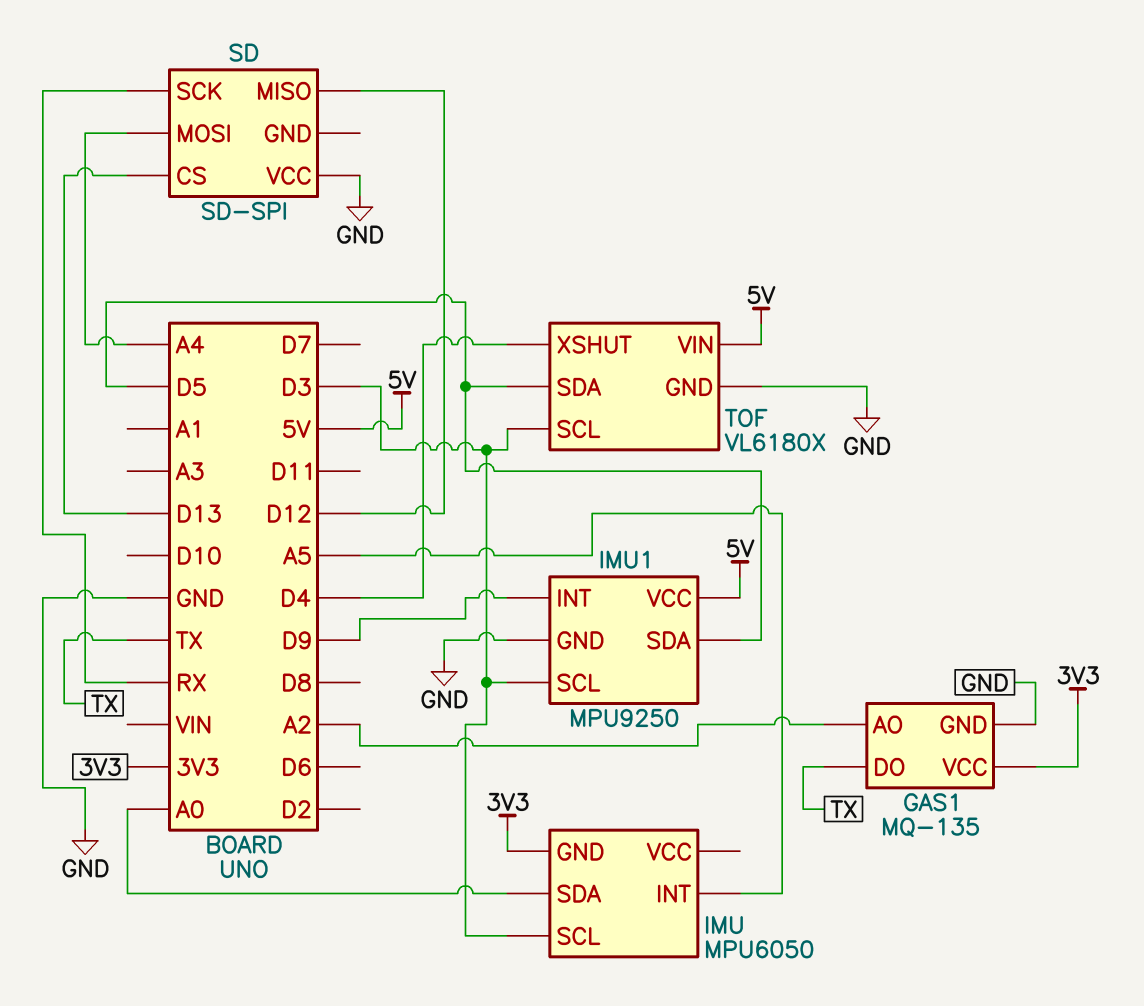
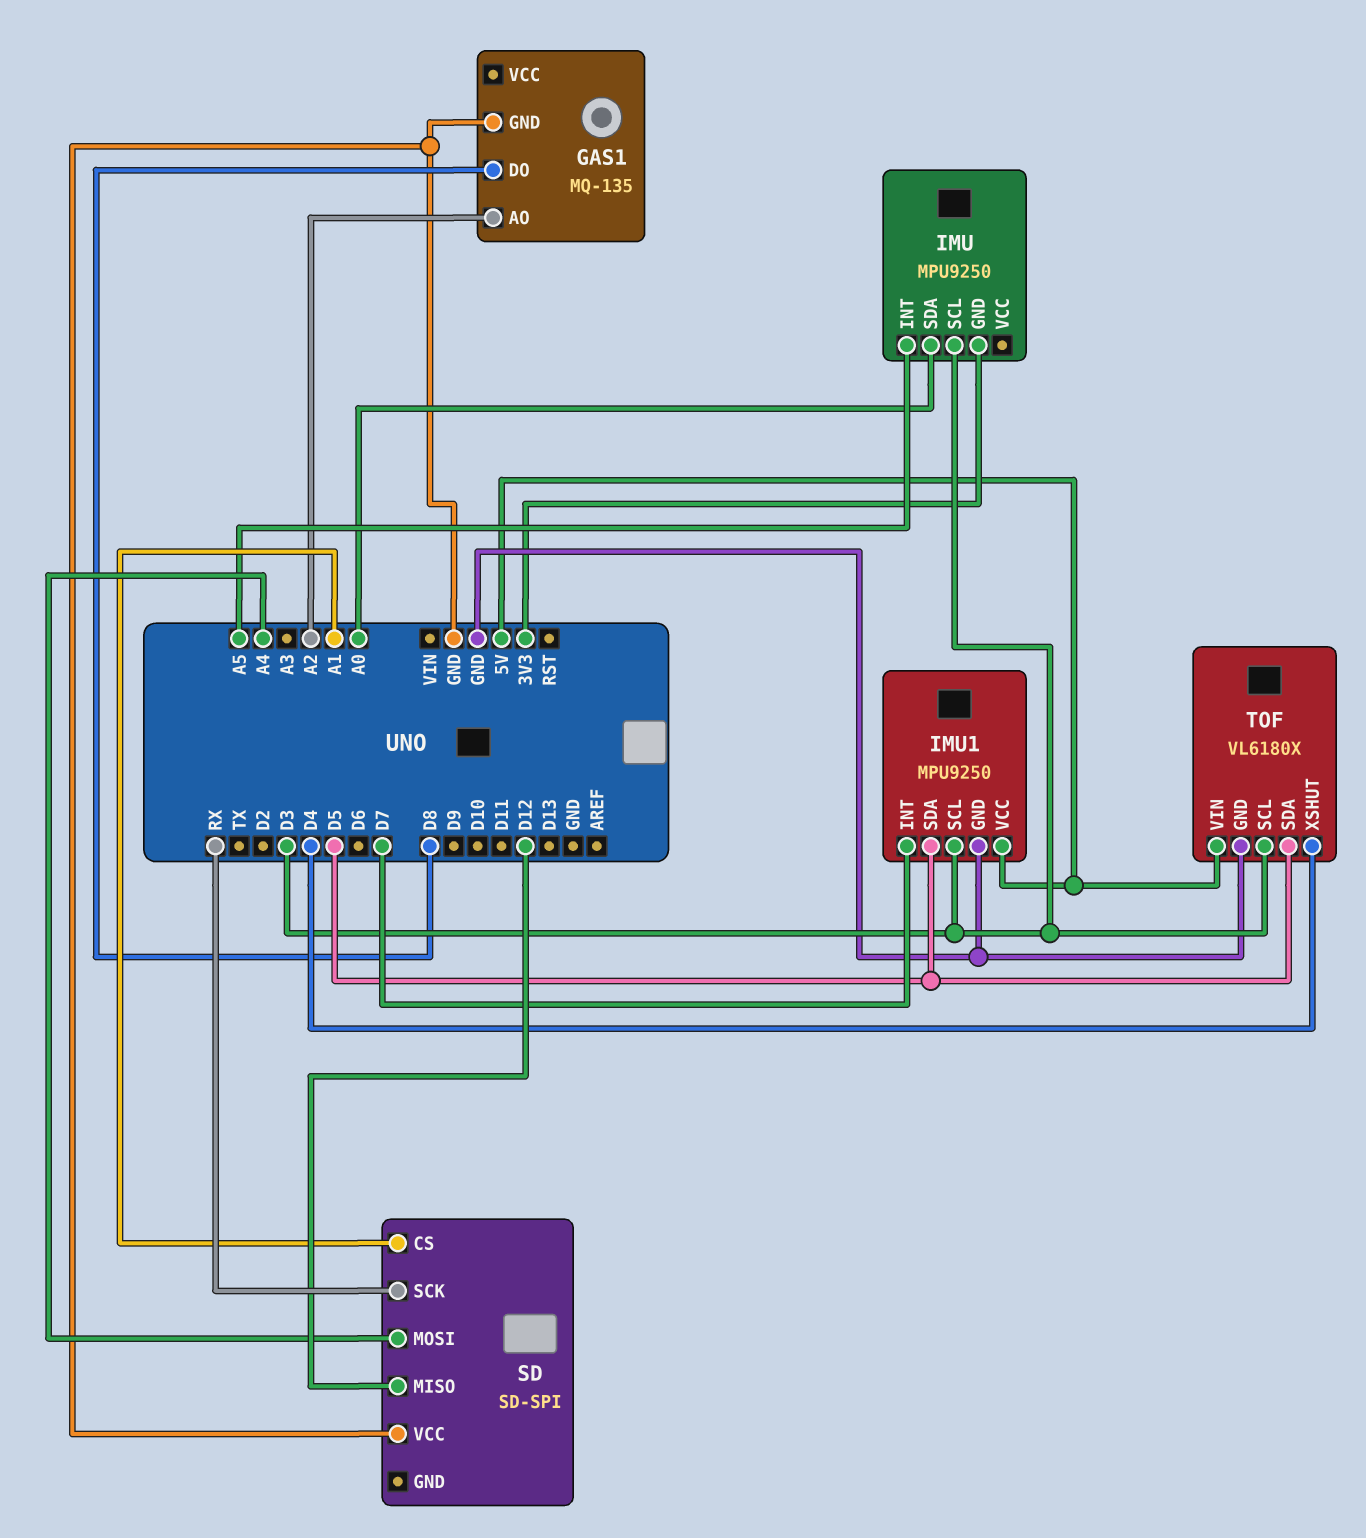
GAS1 pin DO: TX -> D8
GAS1 pin VCC: 3V3 -> none
IMU: MPU6050 -> MPU9250
IMU1 pin INT: D9 -> D7
SD pin CS: D13 -> A1

